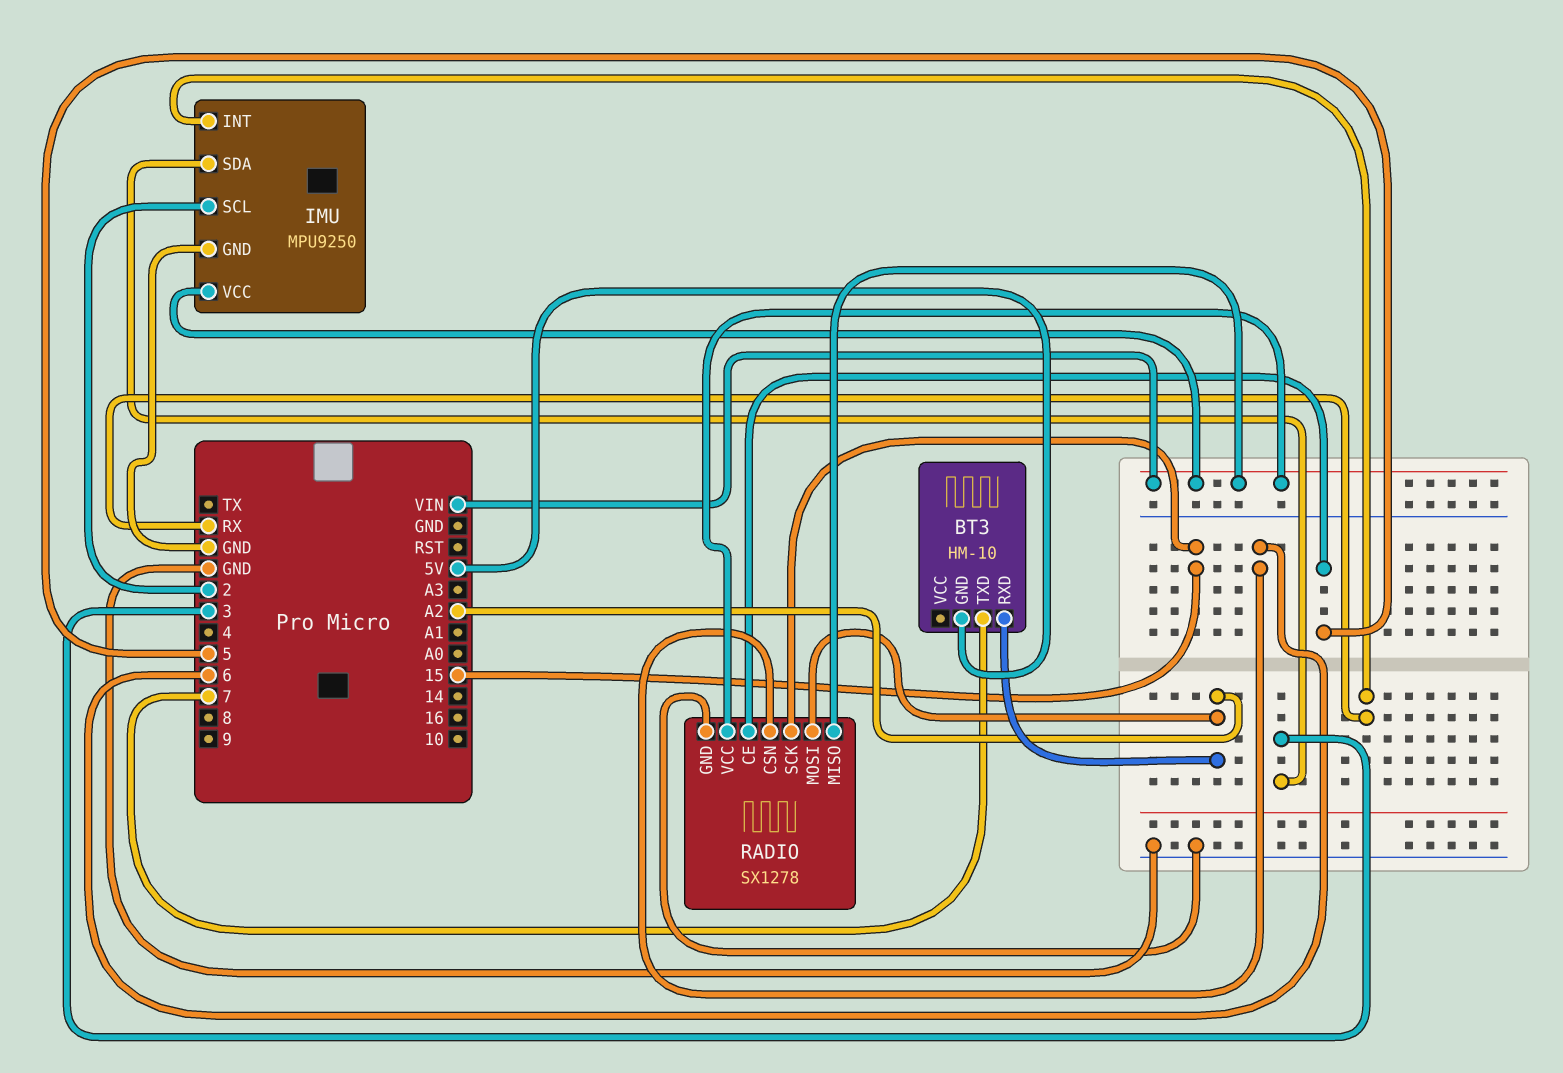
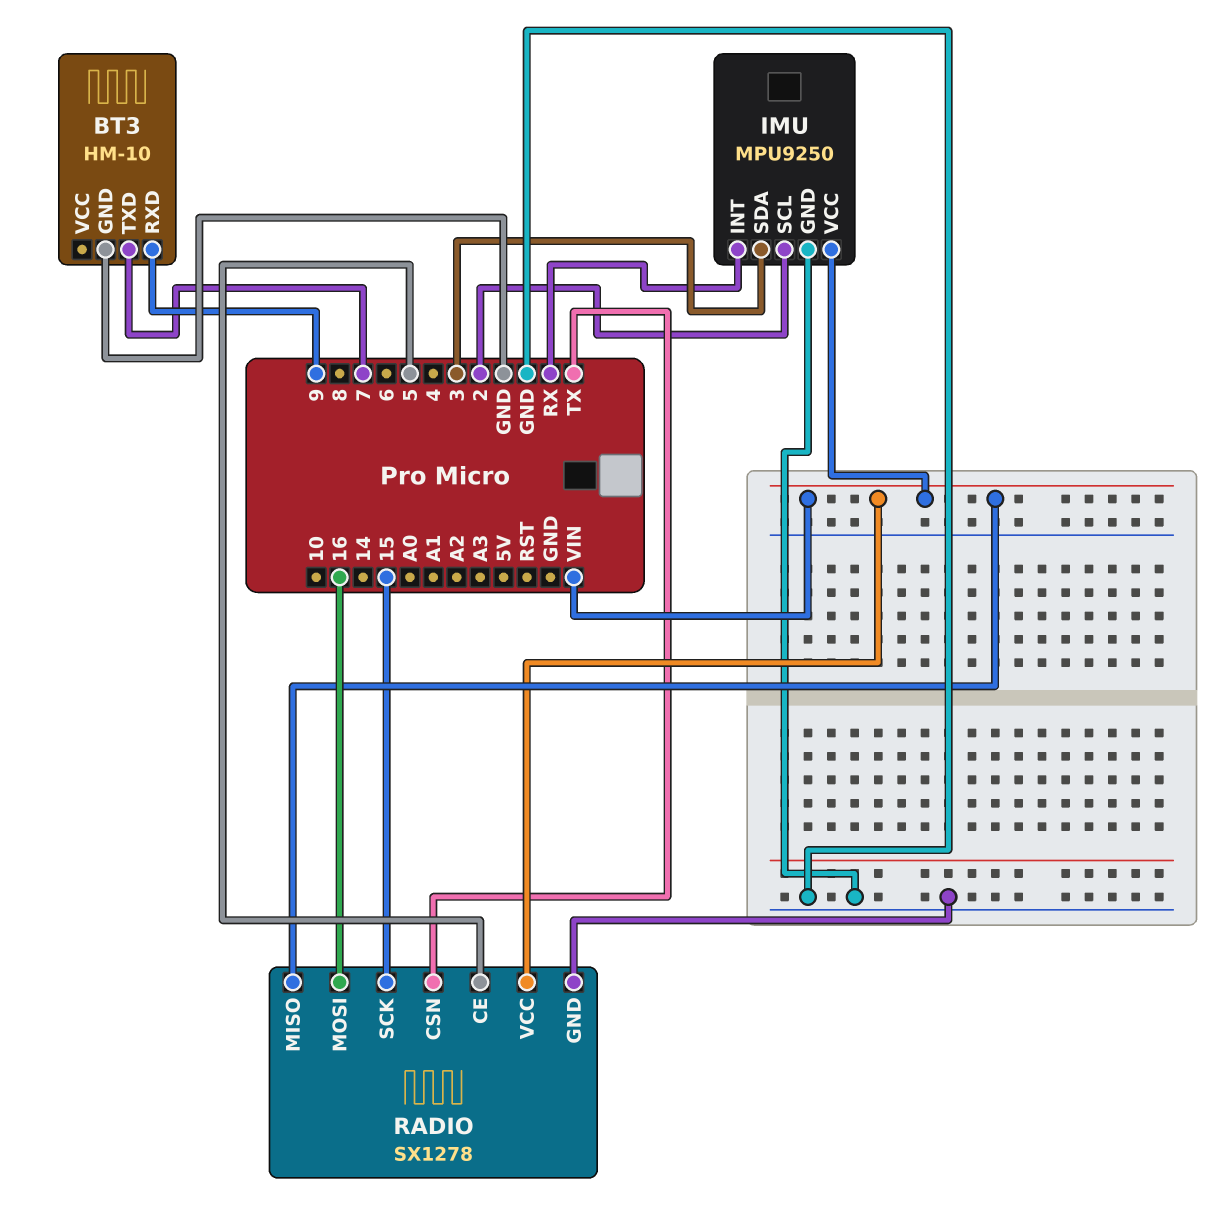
BT3 pin GND: 5V -> GND
BT3 pin RXD: A2 -> 9
RADIO pin CSN: 6 -> TX
RADIO pin MOSI: A2 -> 16

